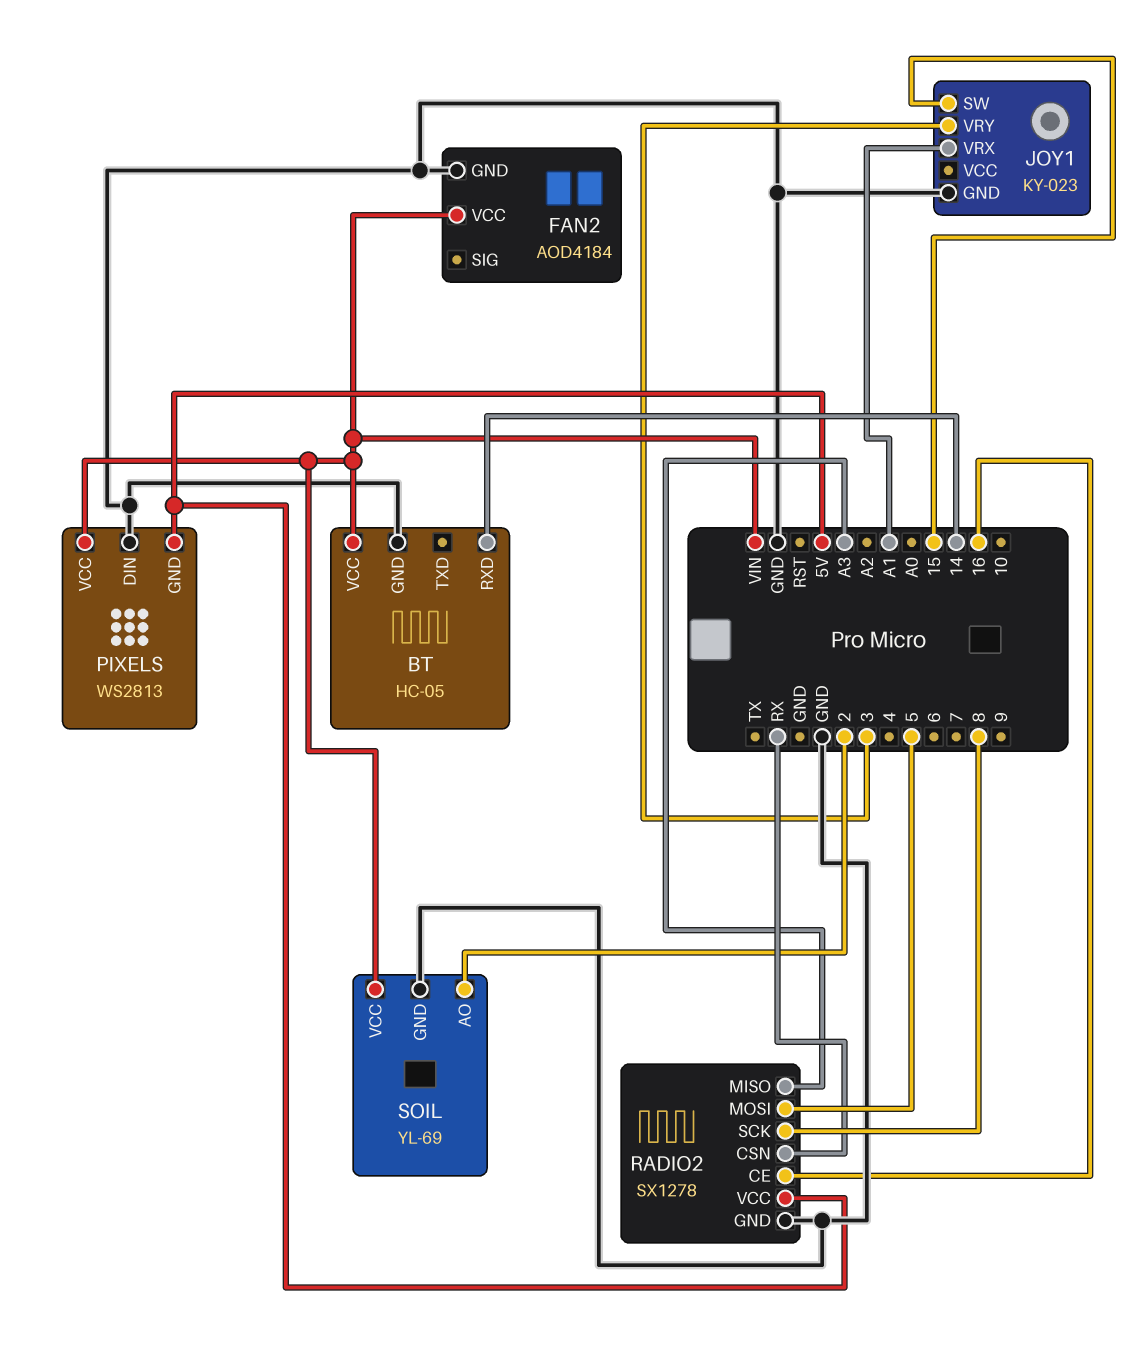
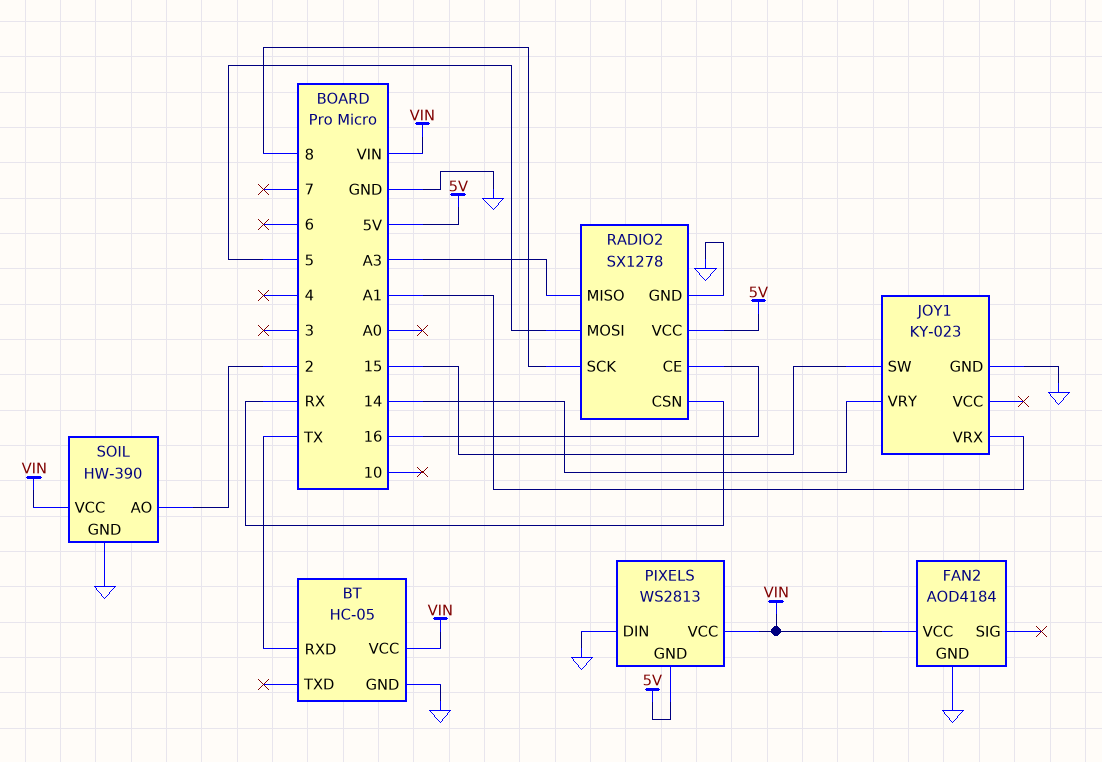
BT pin RXD: 14 -> TX
JOY1 pin VRY: 3 -> 14
SOIL: YL-69 -> HW-390

